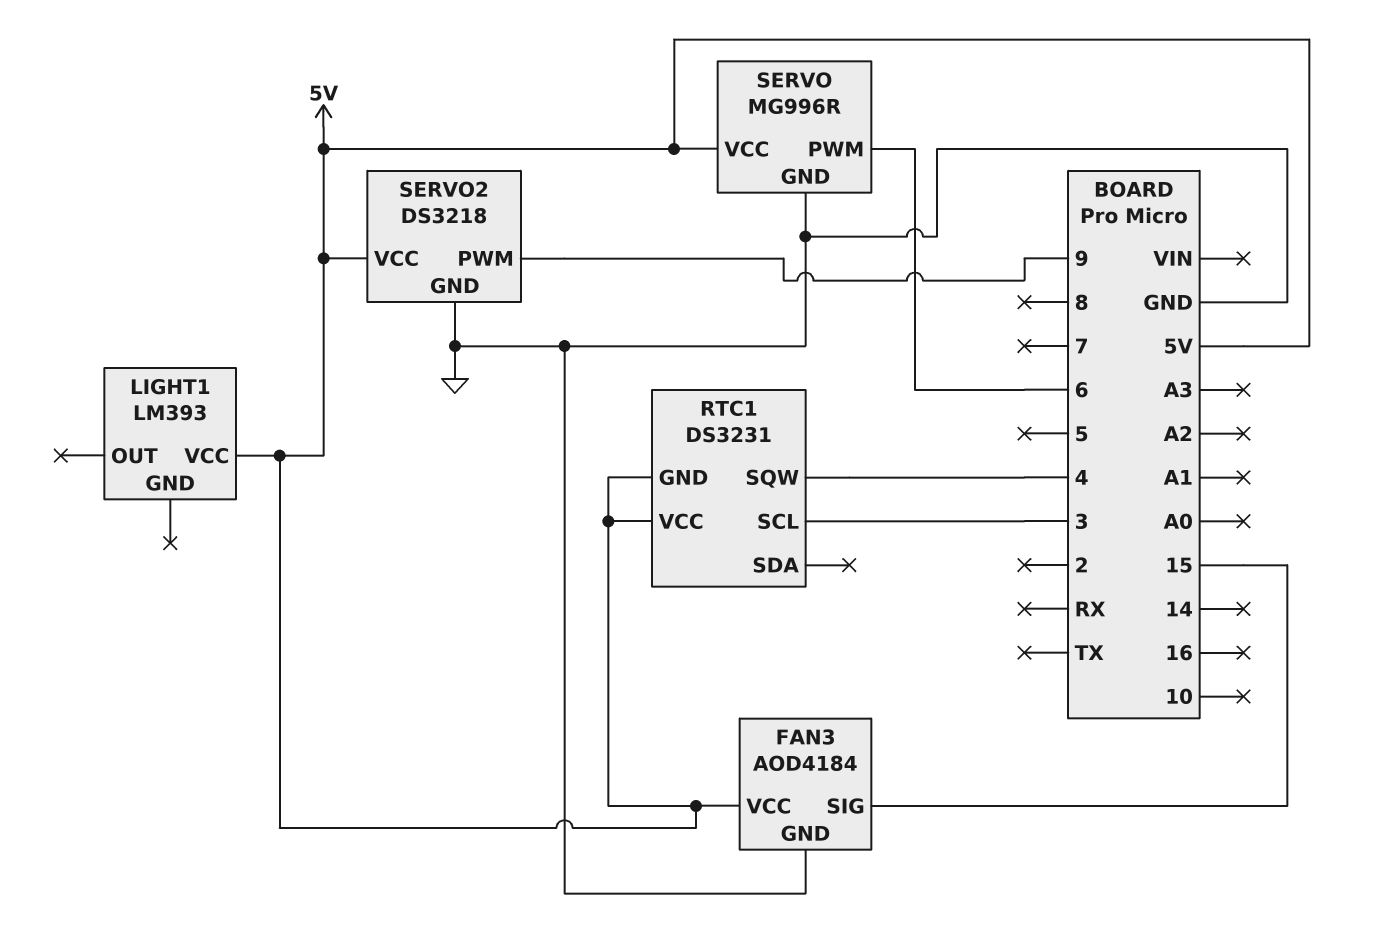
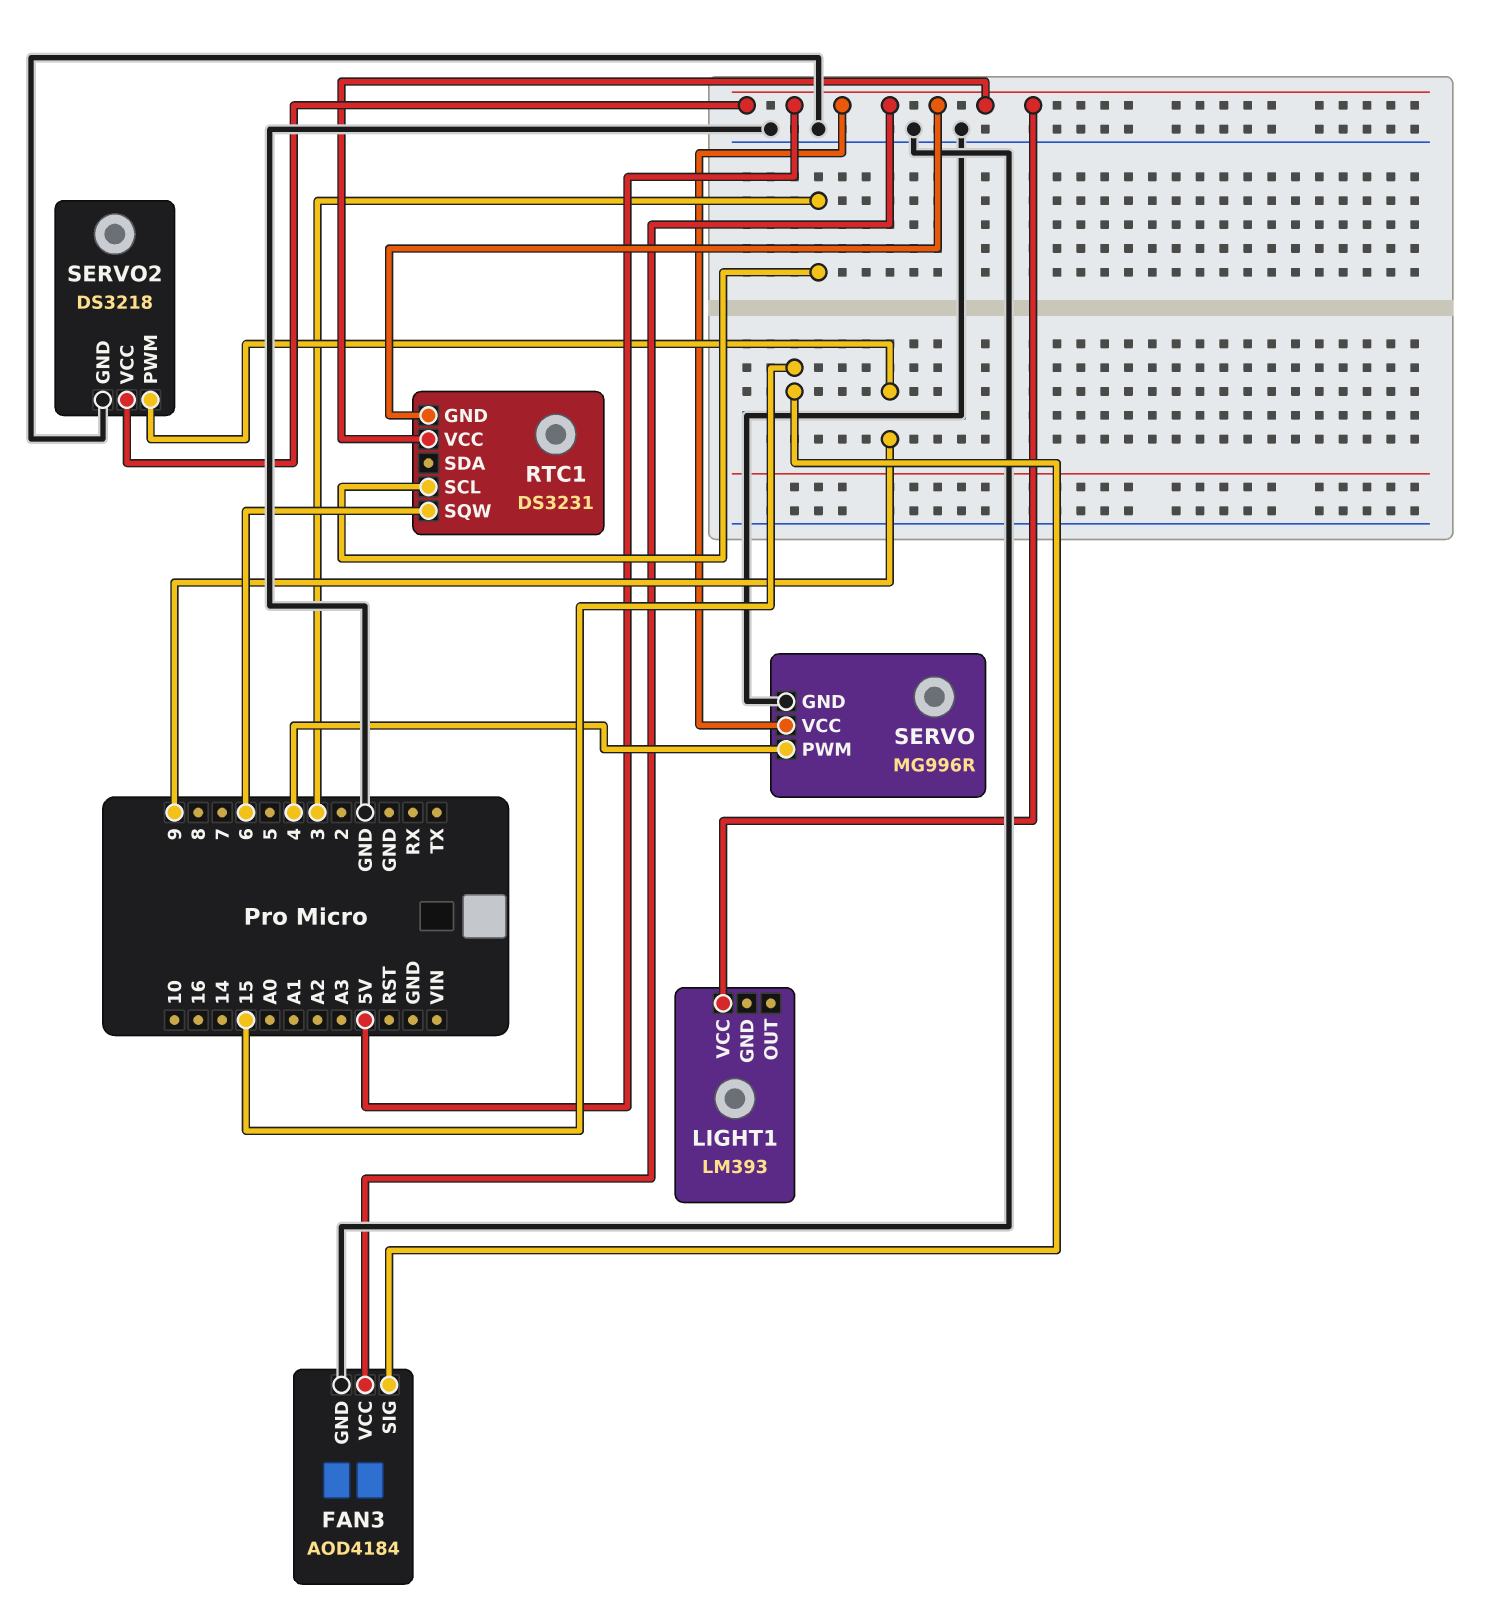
RTC1 pin SQW: 4 -> 6
SERVO pin PWM: 6 -> 4

